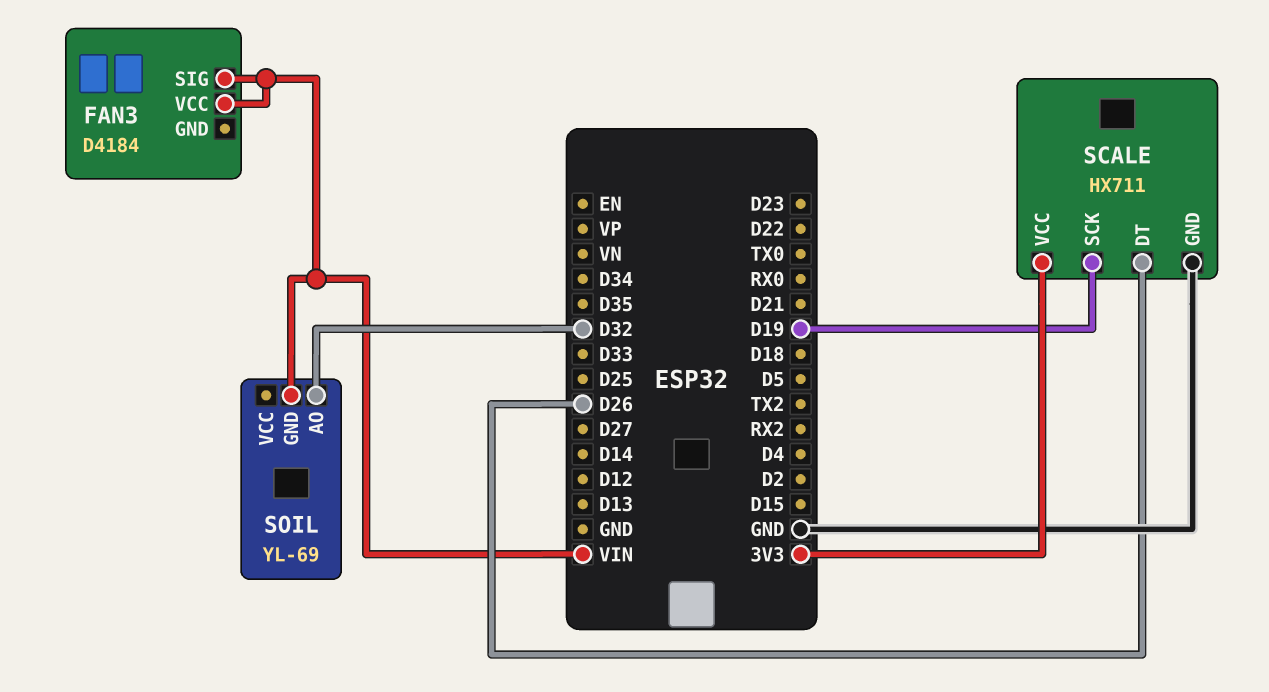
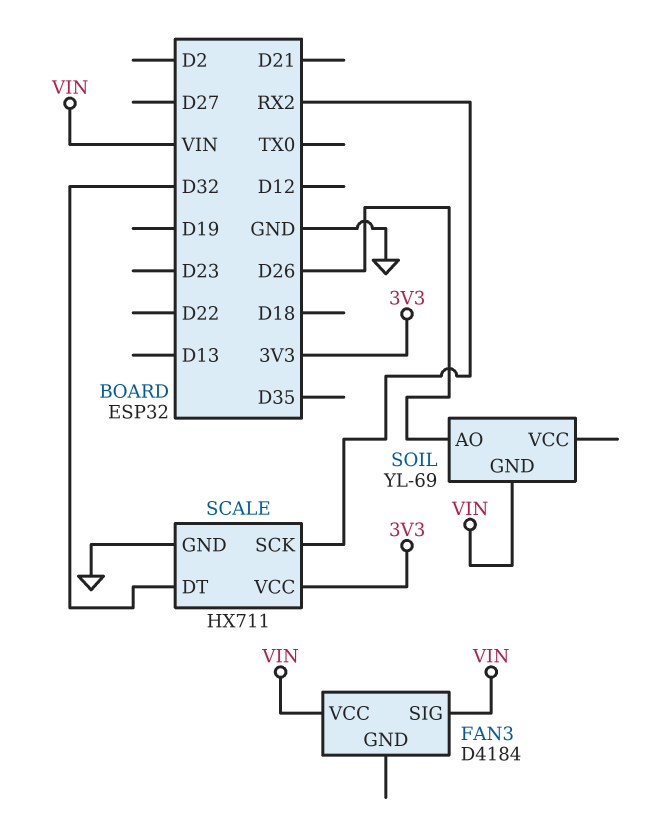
SCALE pin DT: D26 -> D32
SCALE pin SCK: D19 -> RX2
SOIL pin AO: D32 -> D26

